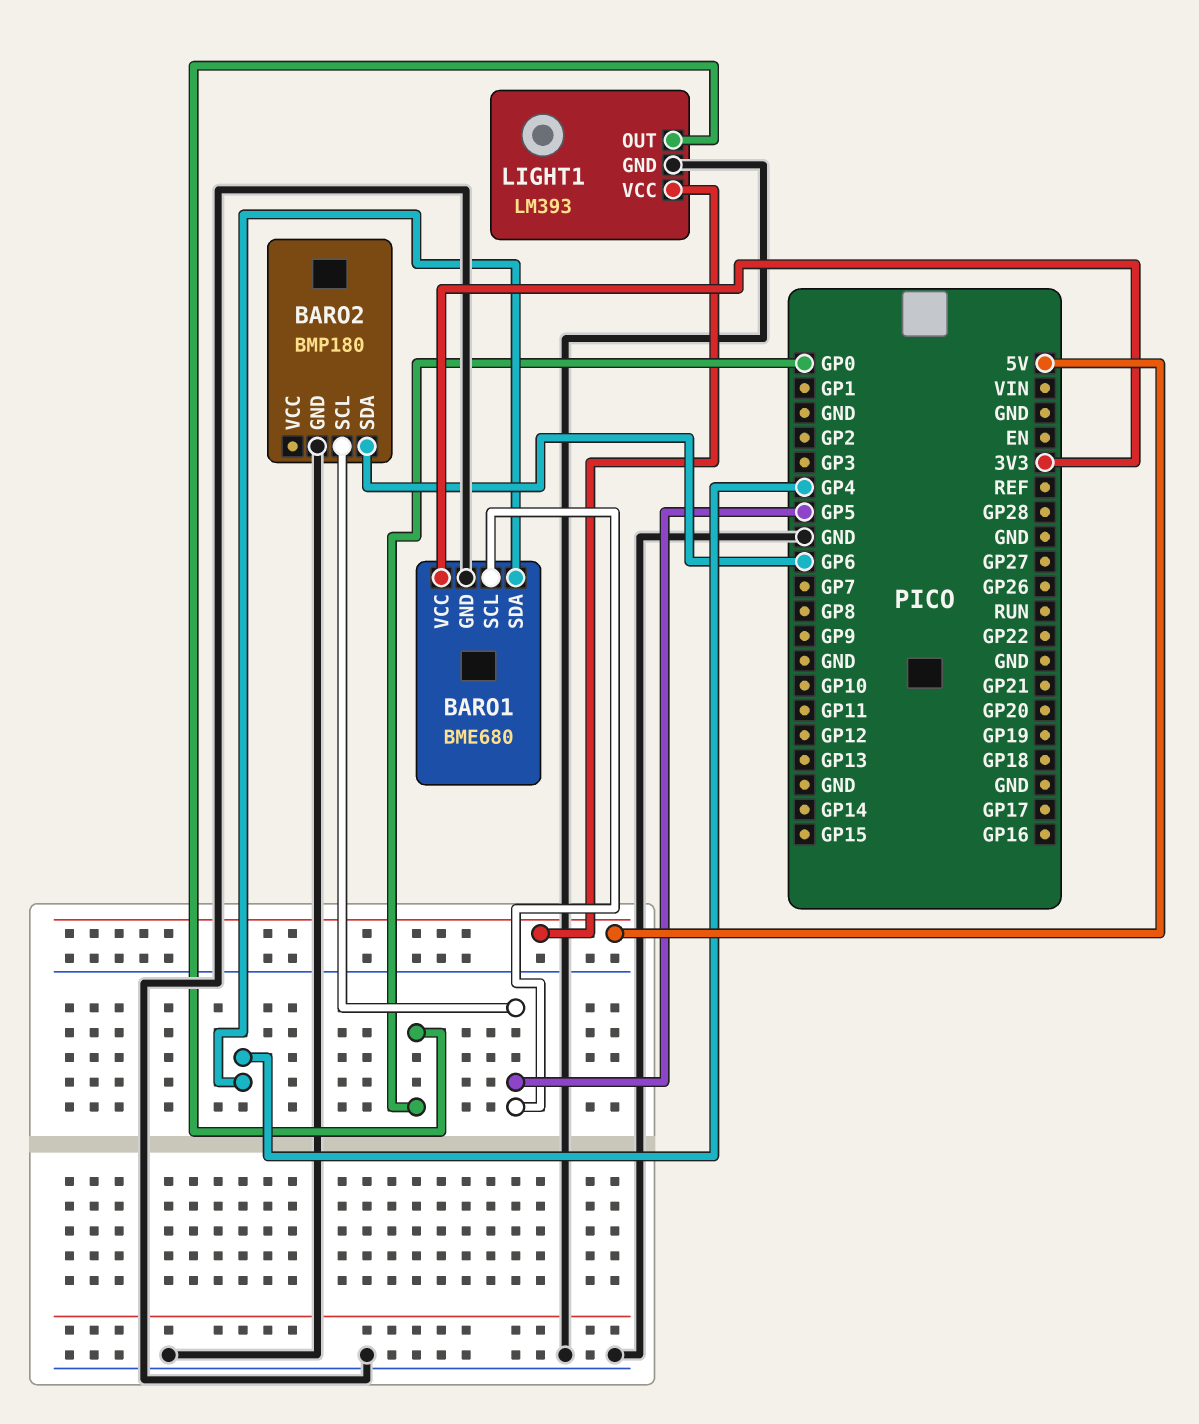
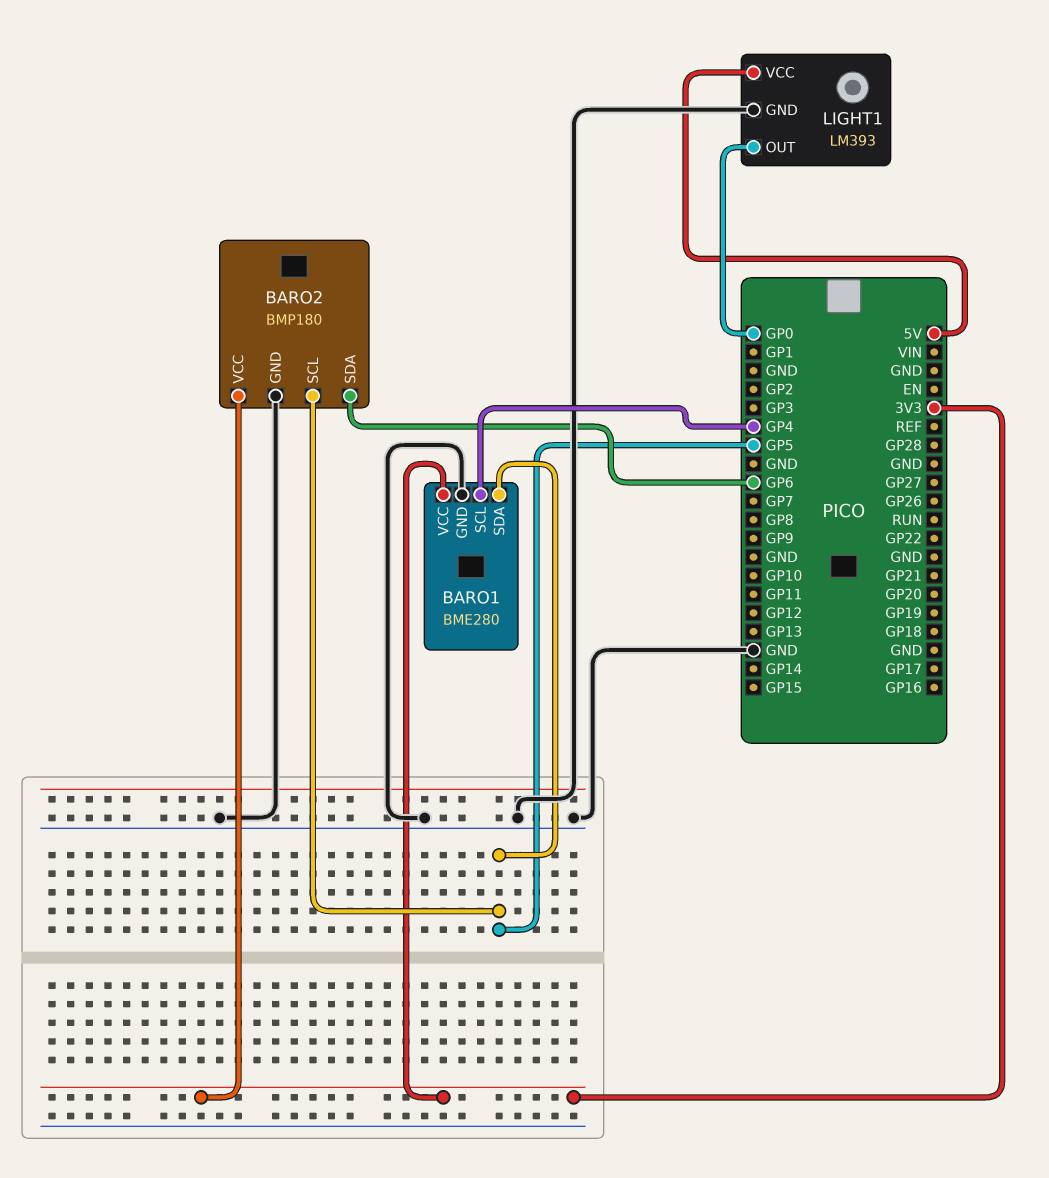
BARO1: BME680 -> BME280
BARO1 pin SCL: GP5 -> GP4
BARO1 pin SDA: GP4 -> GP5
BARO2 pin VCC: none -> 3V3

